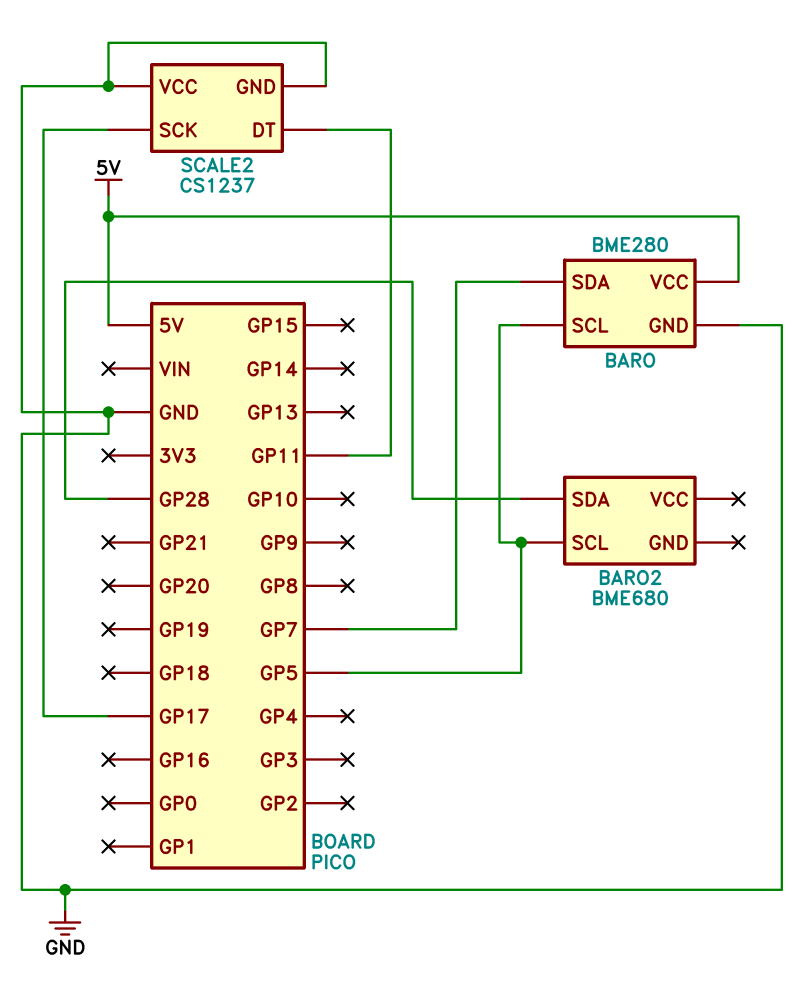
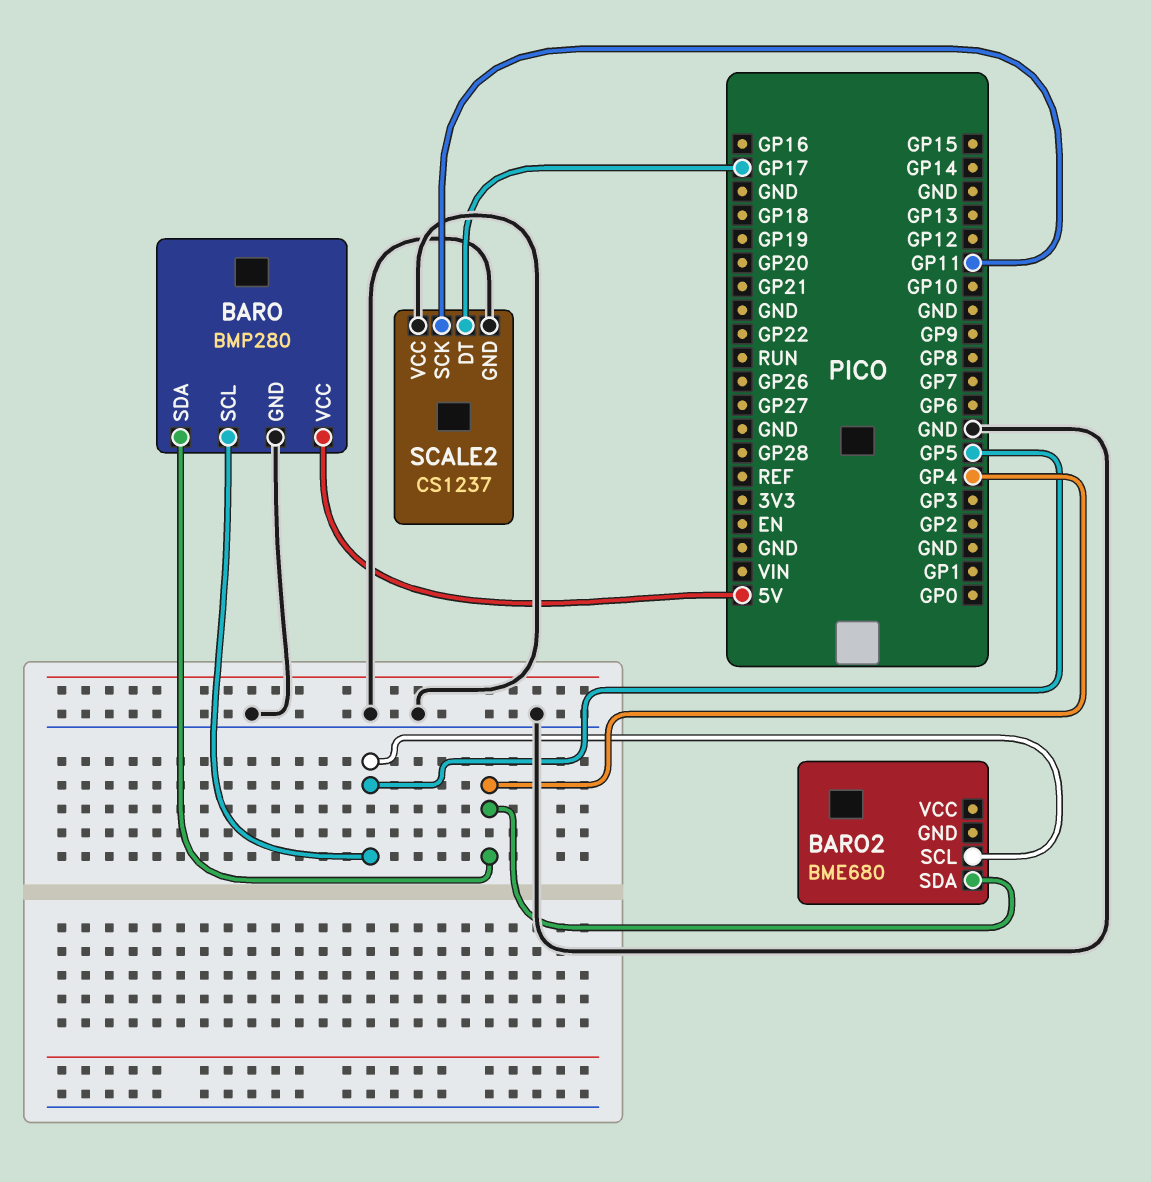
BARO: BME280 -> BMP280
BARO pin SDA: GP7 -> GP4
BARO2 pin SDA: GP28 -> GP4
SCALE2 pin DT: GP11 -> GP17
SCALE2 pin SCK: GP17 -> GP11

